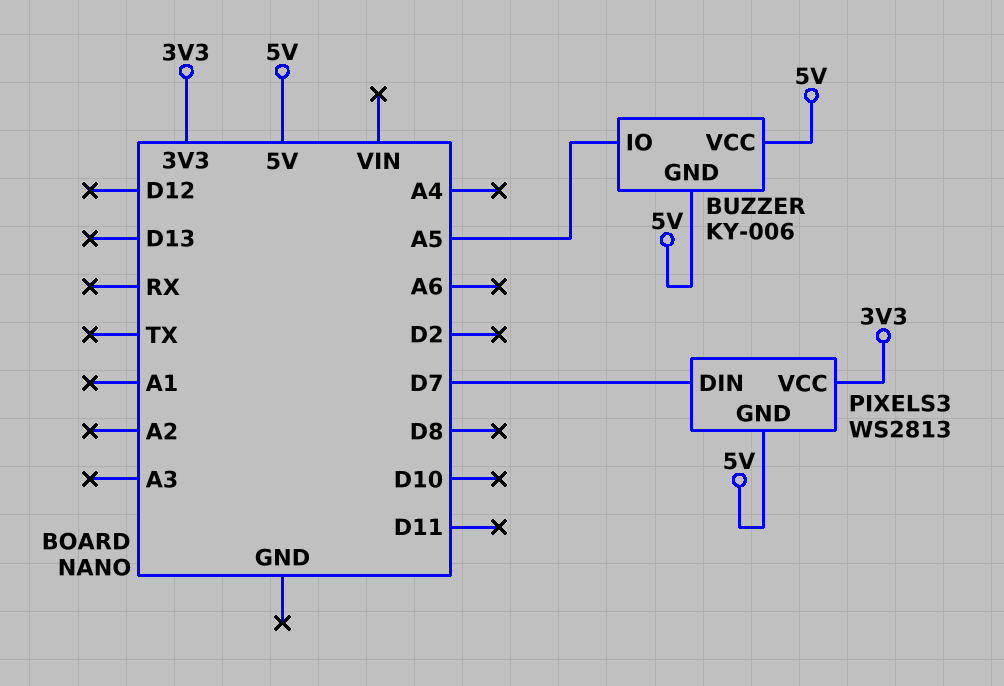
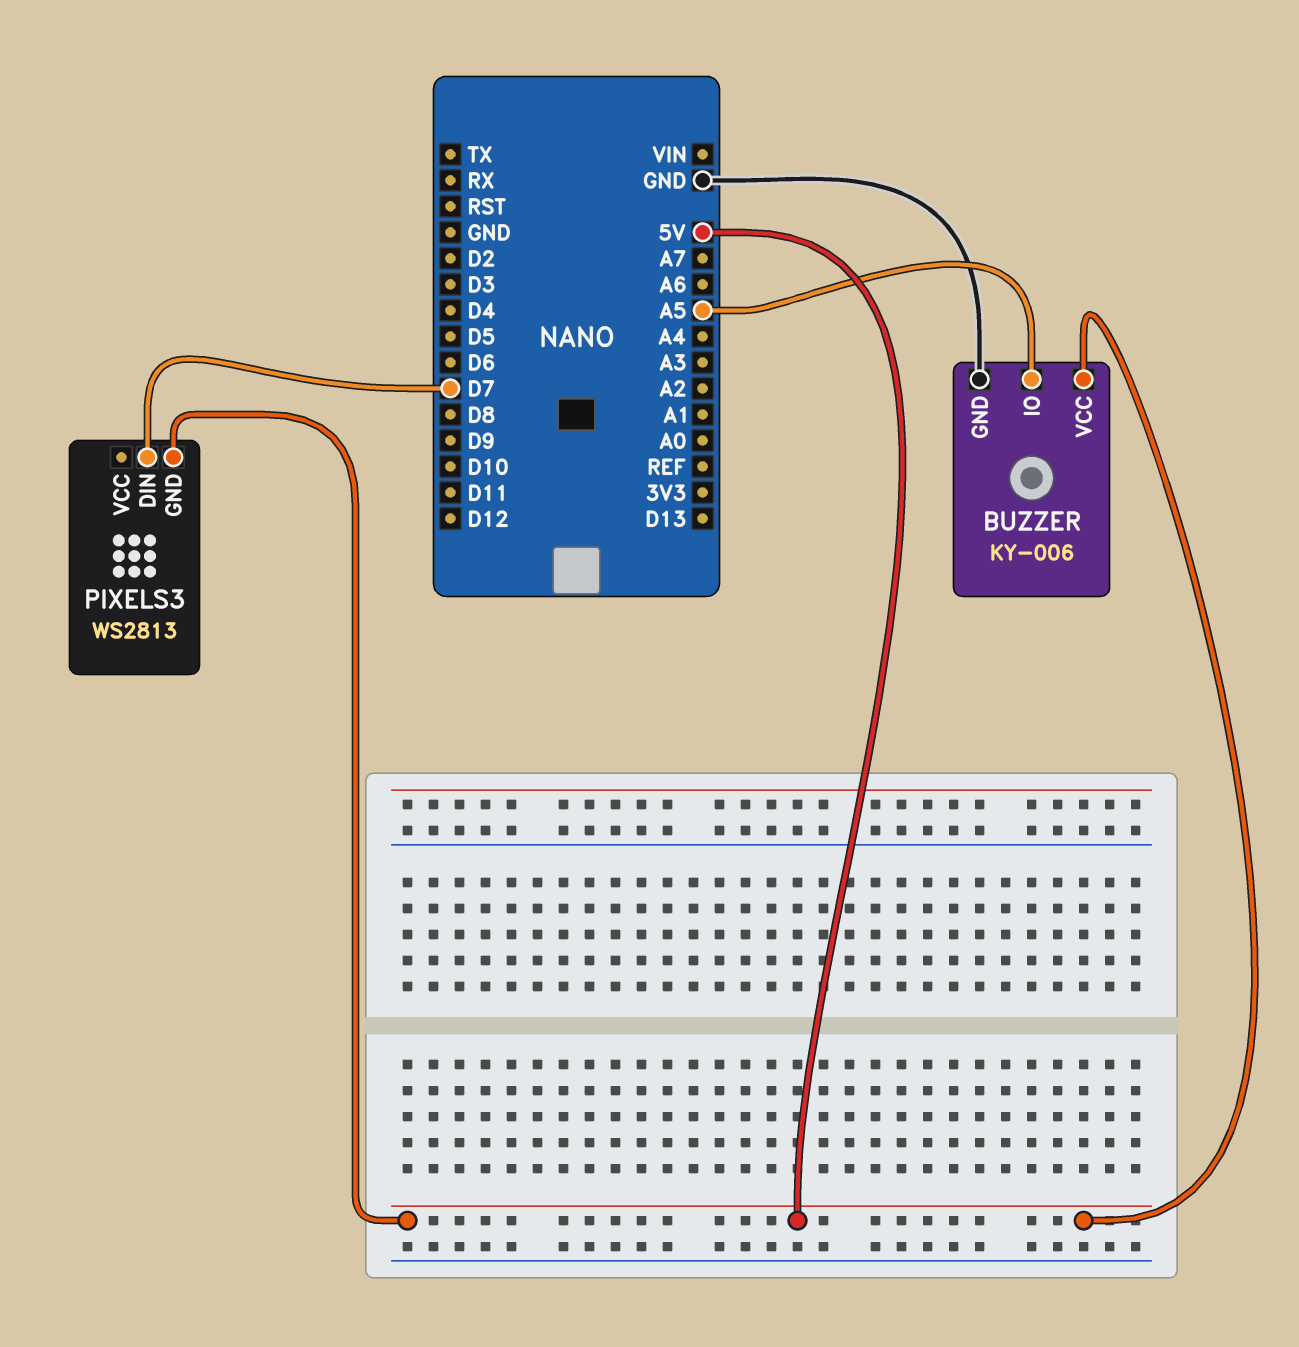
BUZZER pin GND: 5V -> GND
PIXELS3 pin VCC: 3V3 -> none

